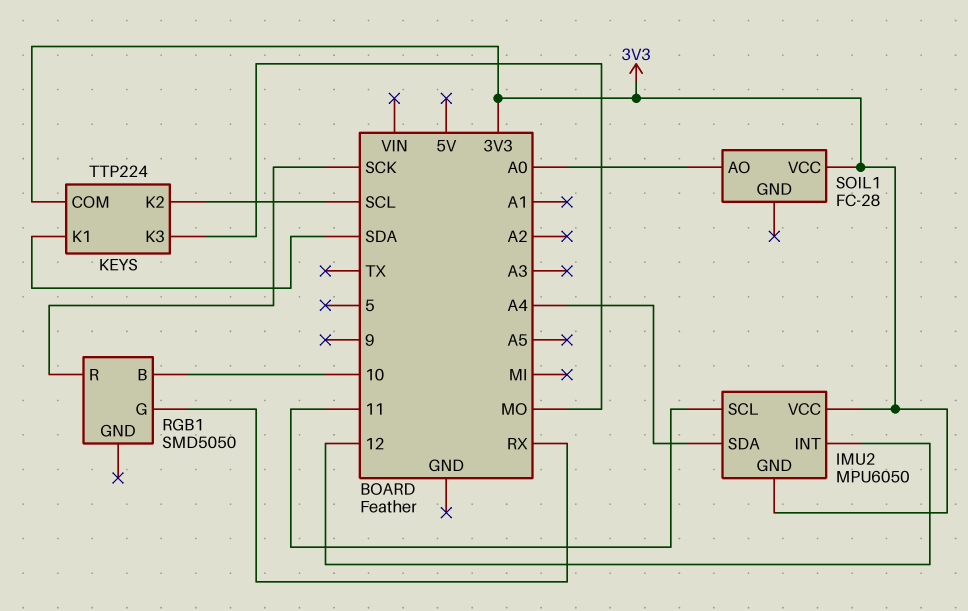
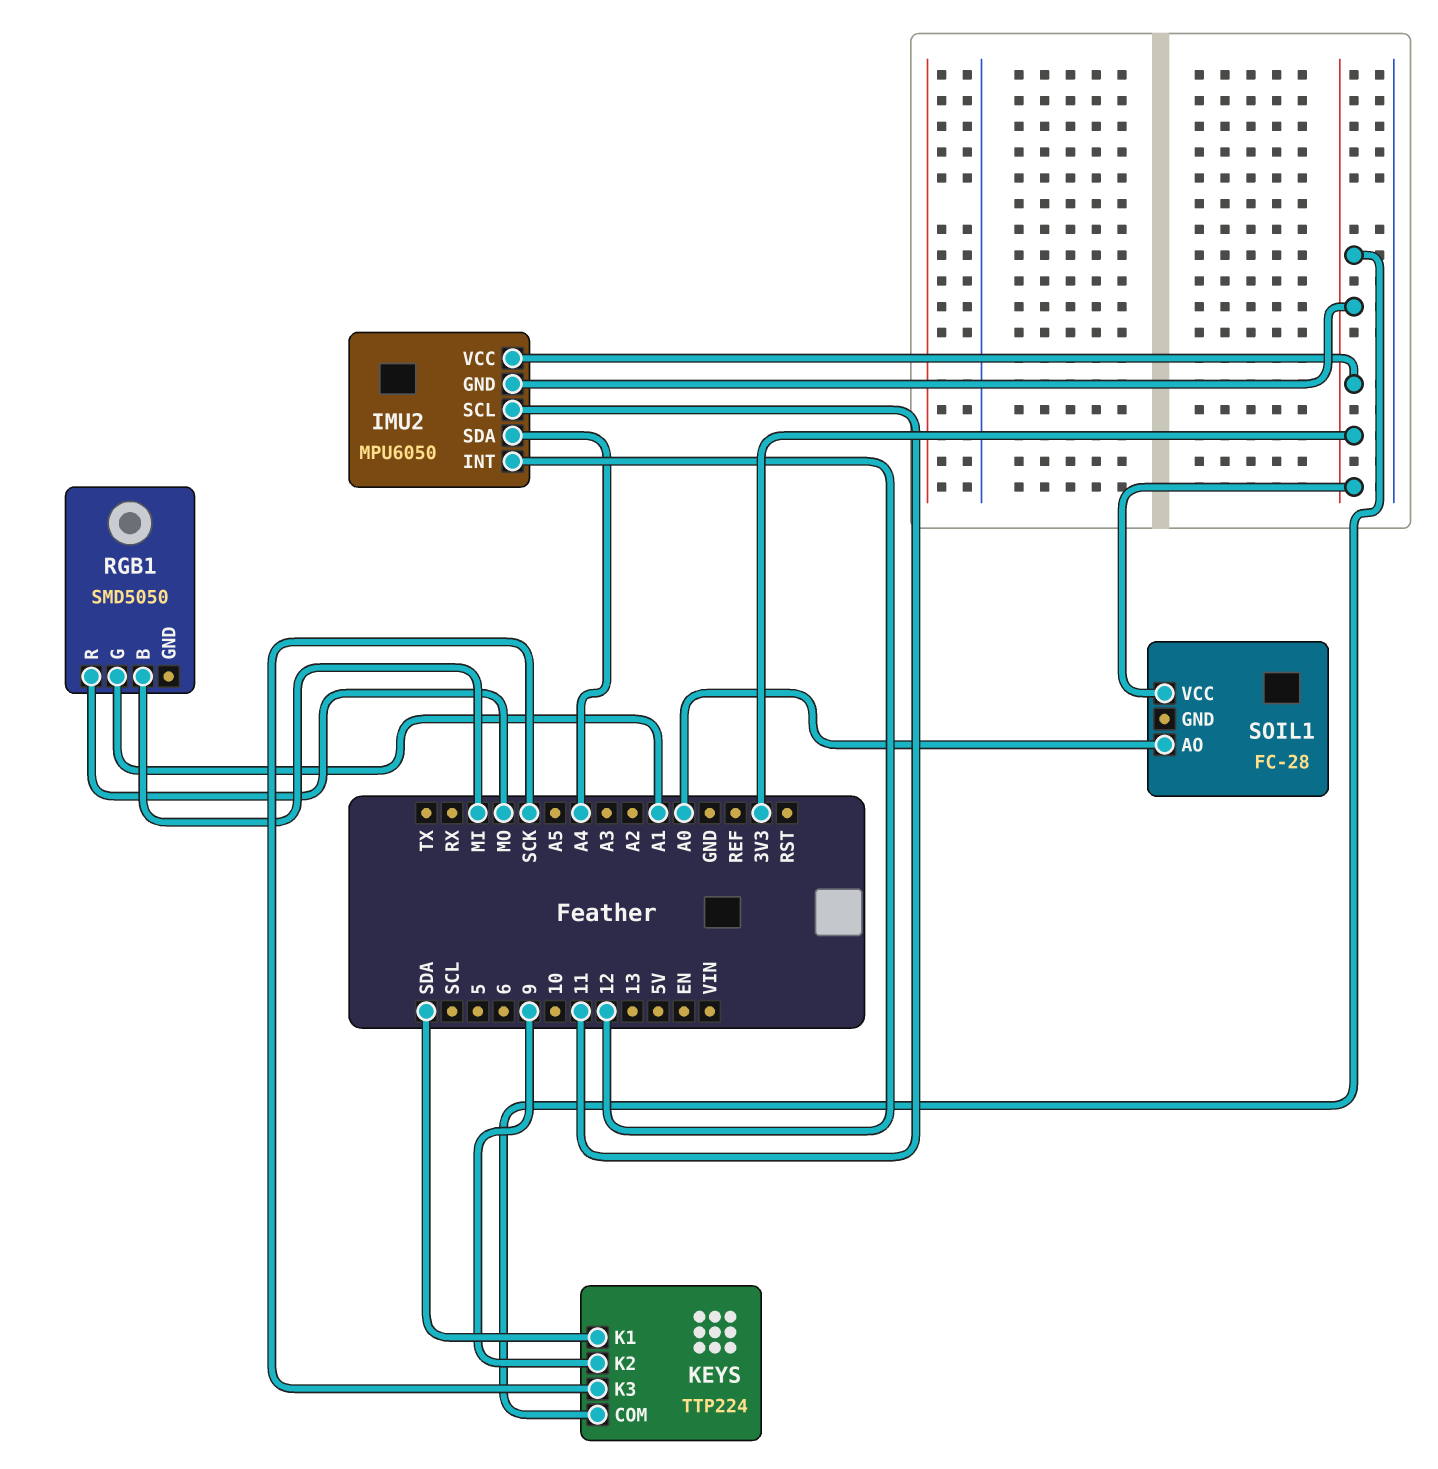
KEYS pin K2: SCL -> 9
KEYS pin K3: MO -> SCK
RGB1 pin B: 10 -> MI
RGB1 pin G: RX -> A1
RGB1 pin R: SCK -> MO

